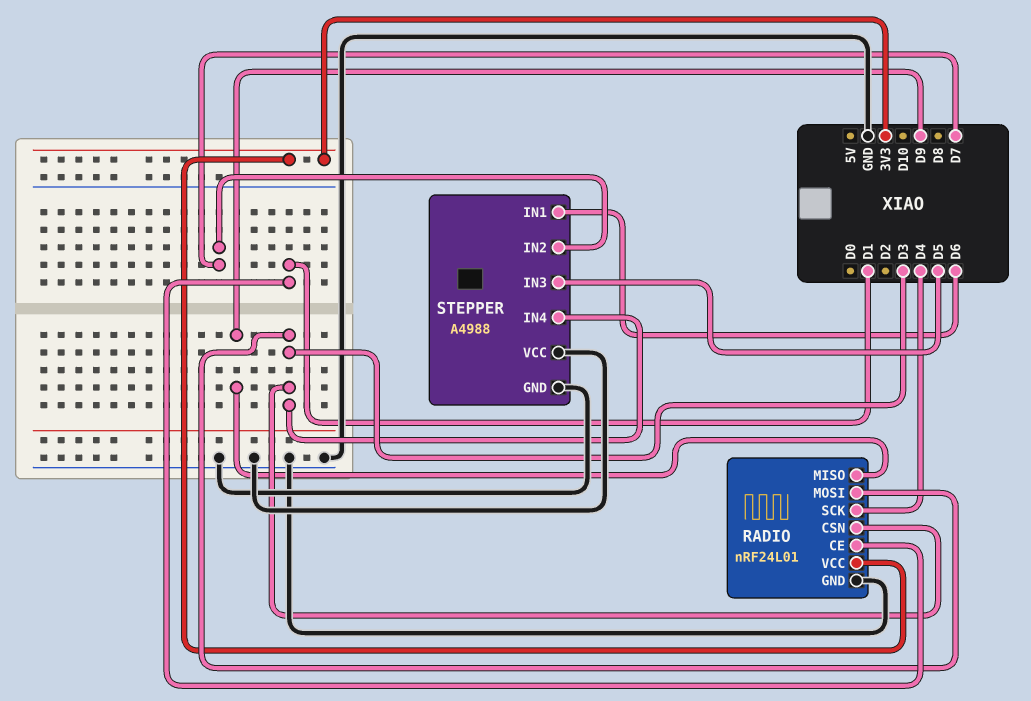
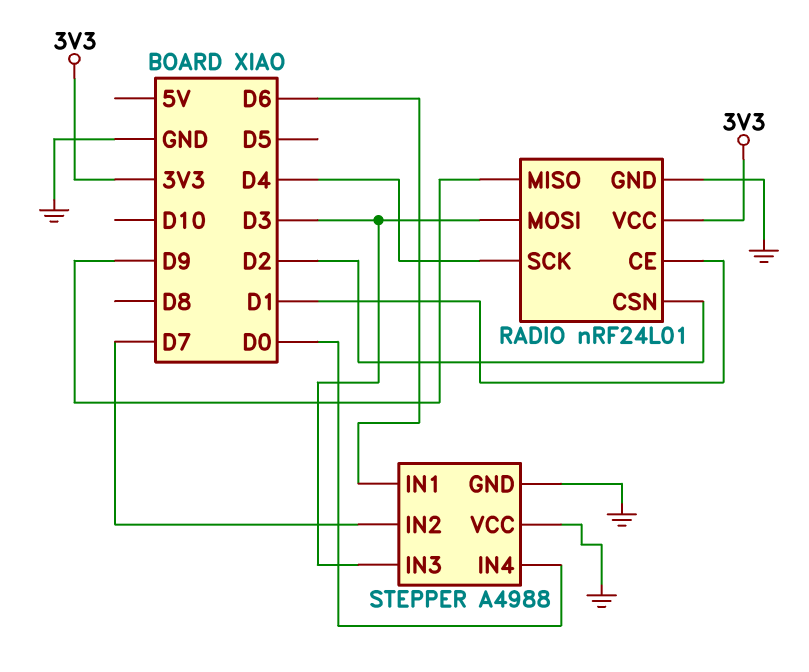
RADIO pin CSN: D3 -> D2
STEPPER pin IN3: D5 -> D3
STEPPER pin IN4: D3 -> D0

